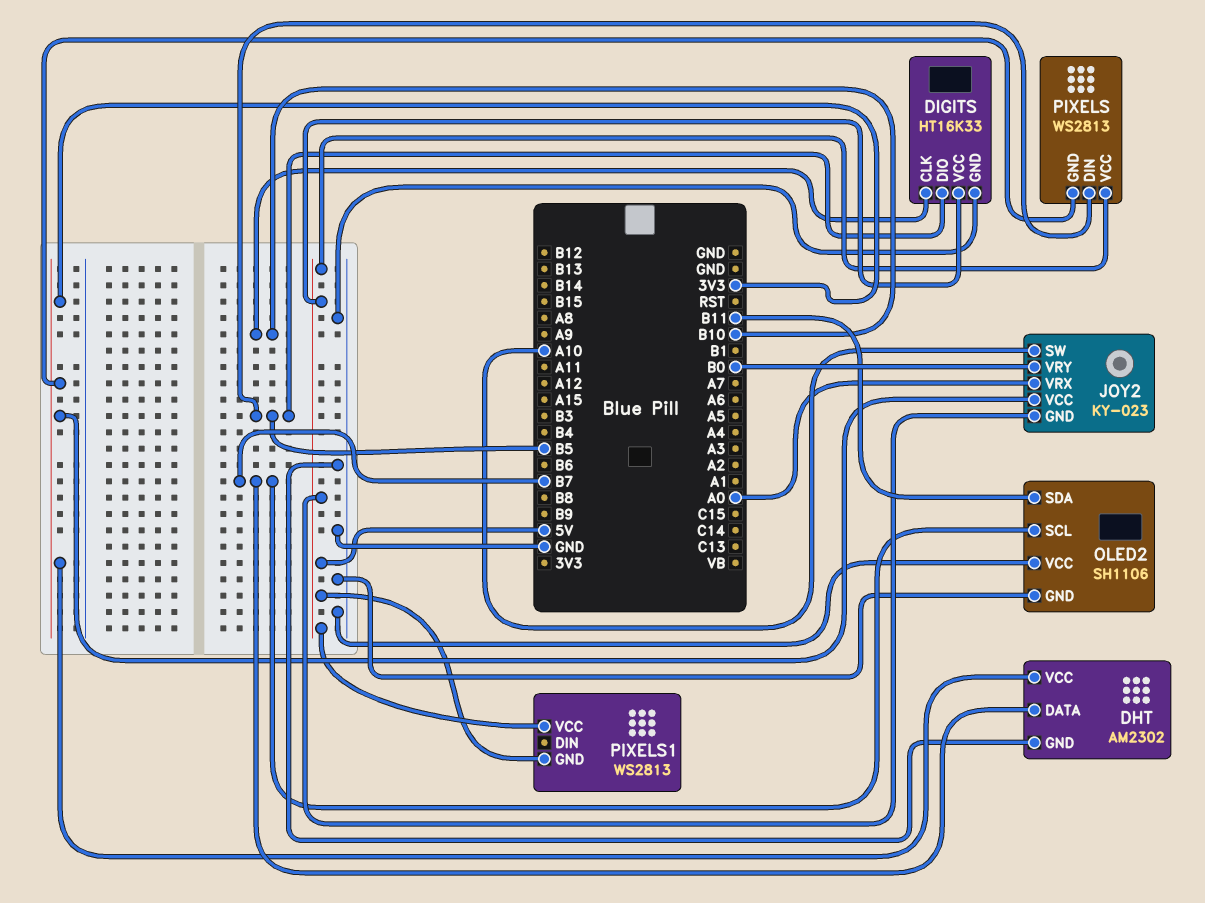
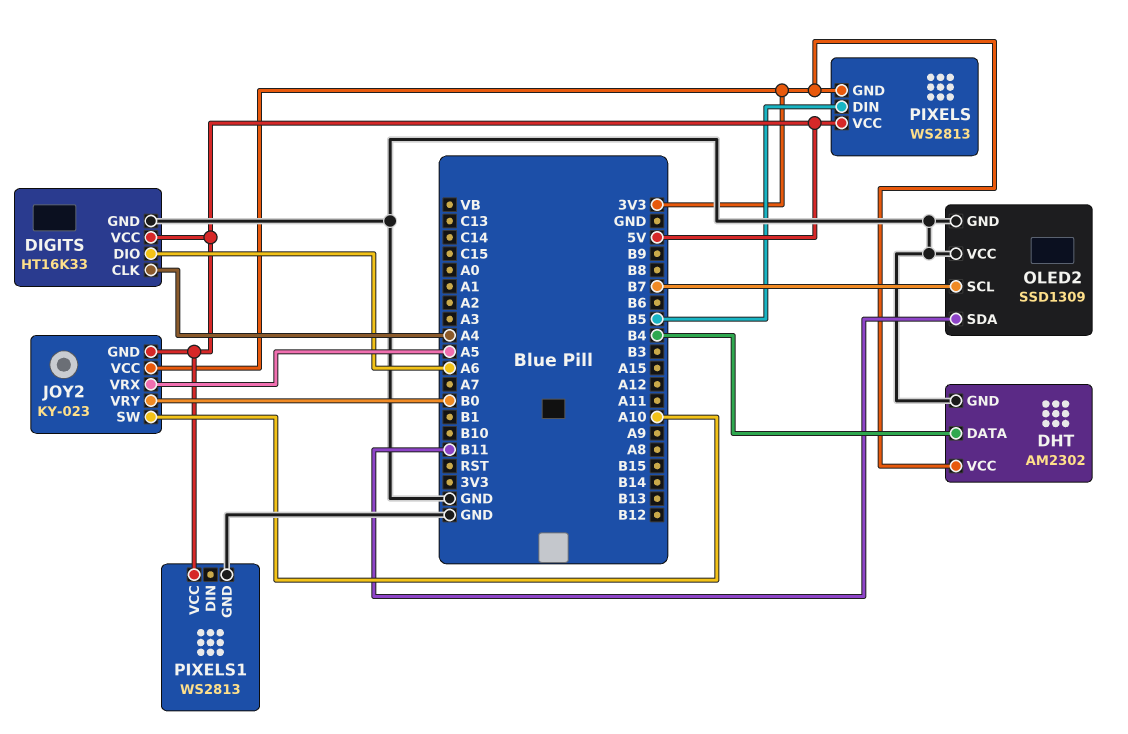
DHT pin DATA: B7 -> B4
DIGITS pin CLK: B10 -> A4
DIGITS pin DIO: B5 -> A6
JOY2 pin VRX: A0 -> A5
OLED2: SH1106 -> SSD1309
PIXELS1 pin GND: 5V -> GND

